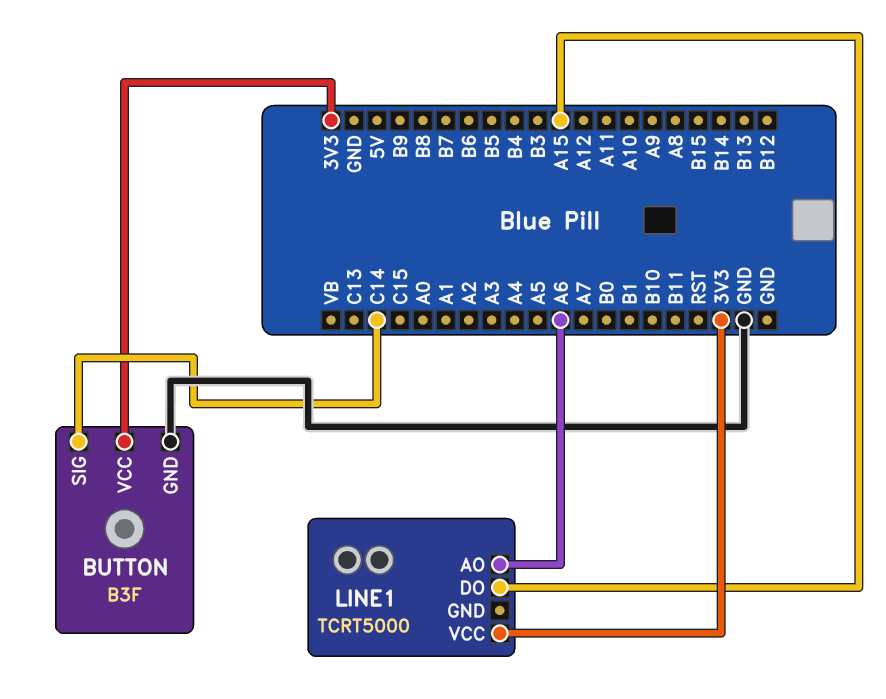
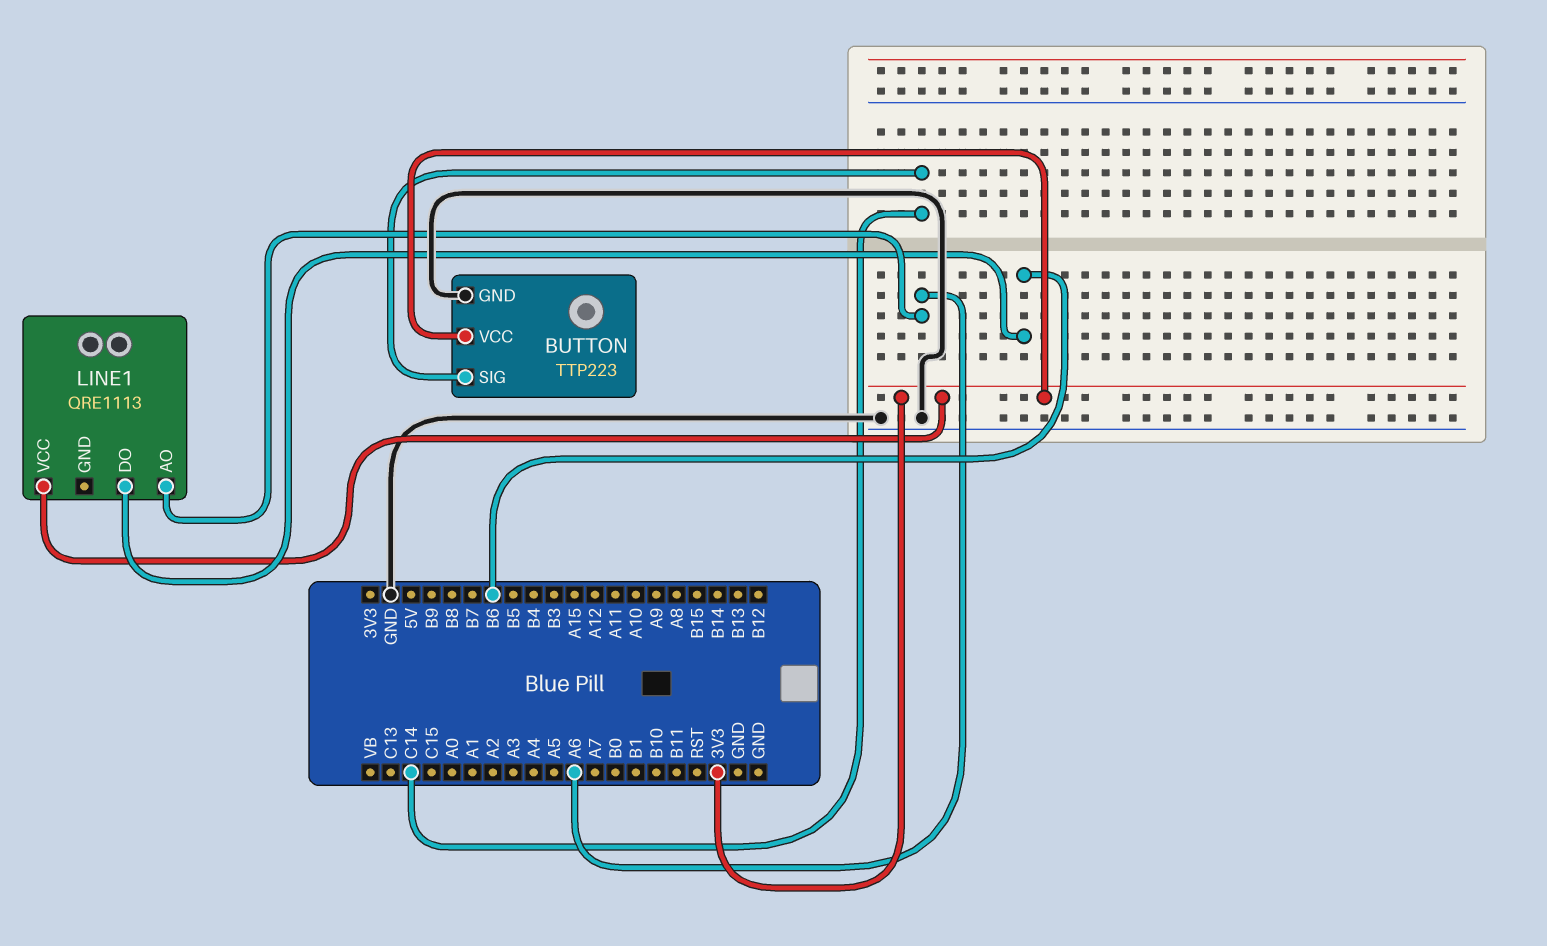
BUTTON: B3F -> TTP223
LINE1: TCRT5000 -> QRE1113
LINE1 pin DO: A15 -> B6

